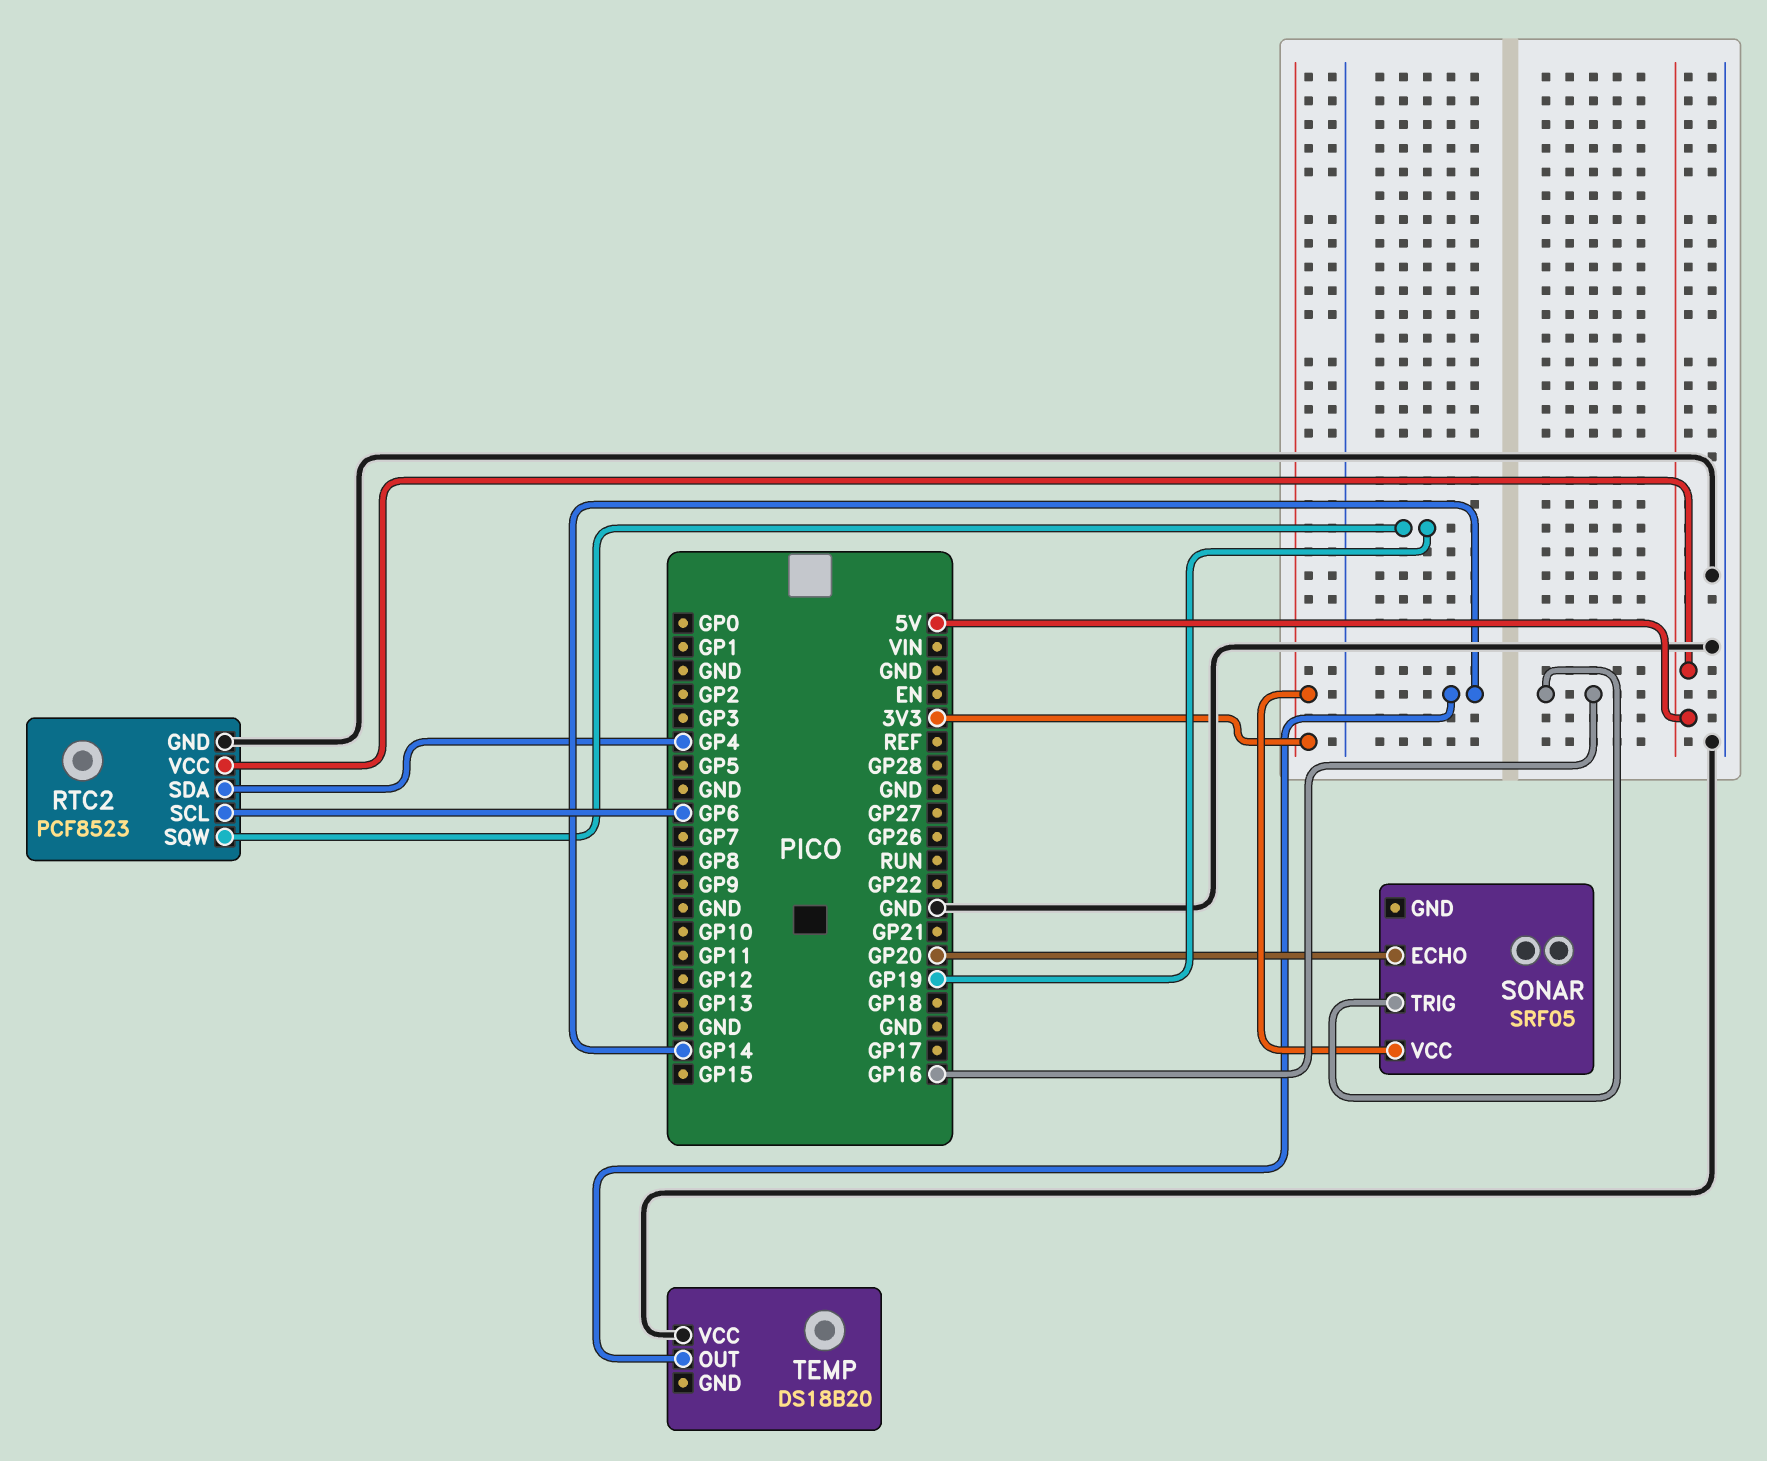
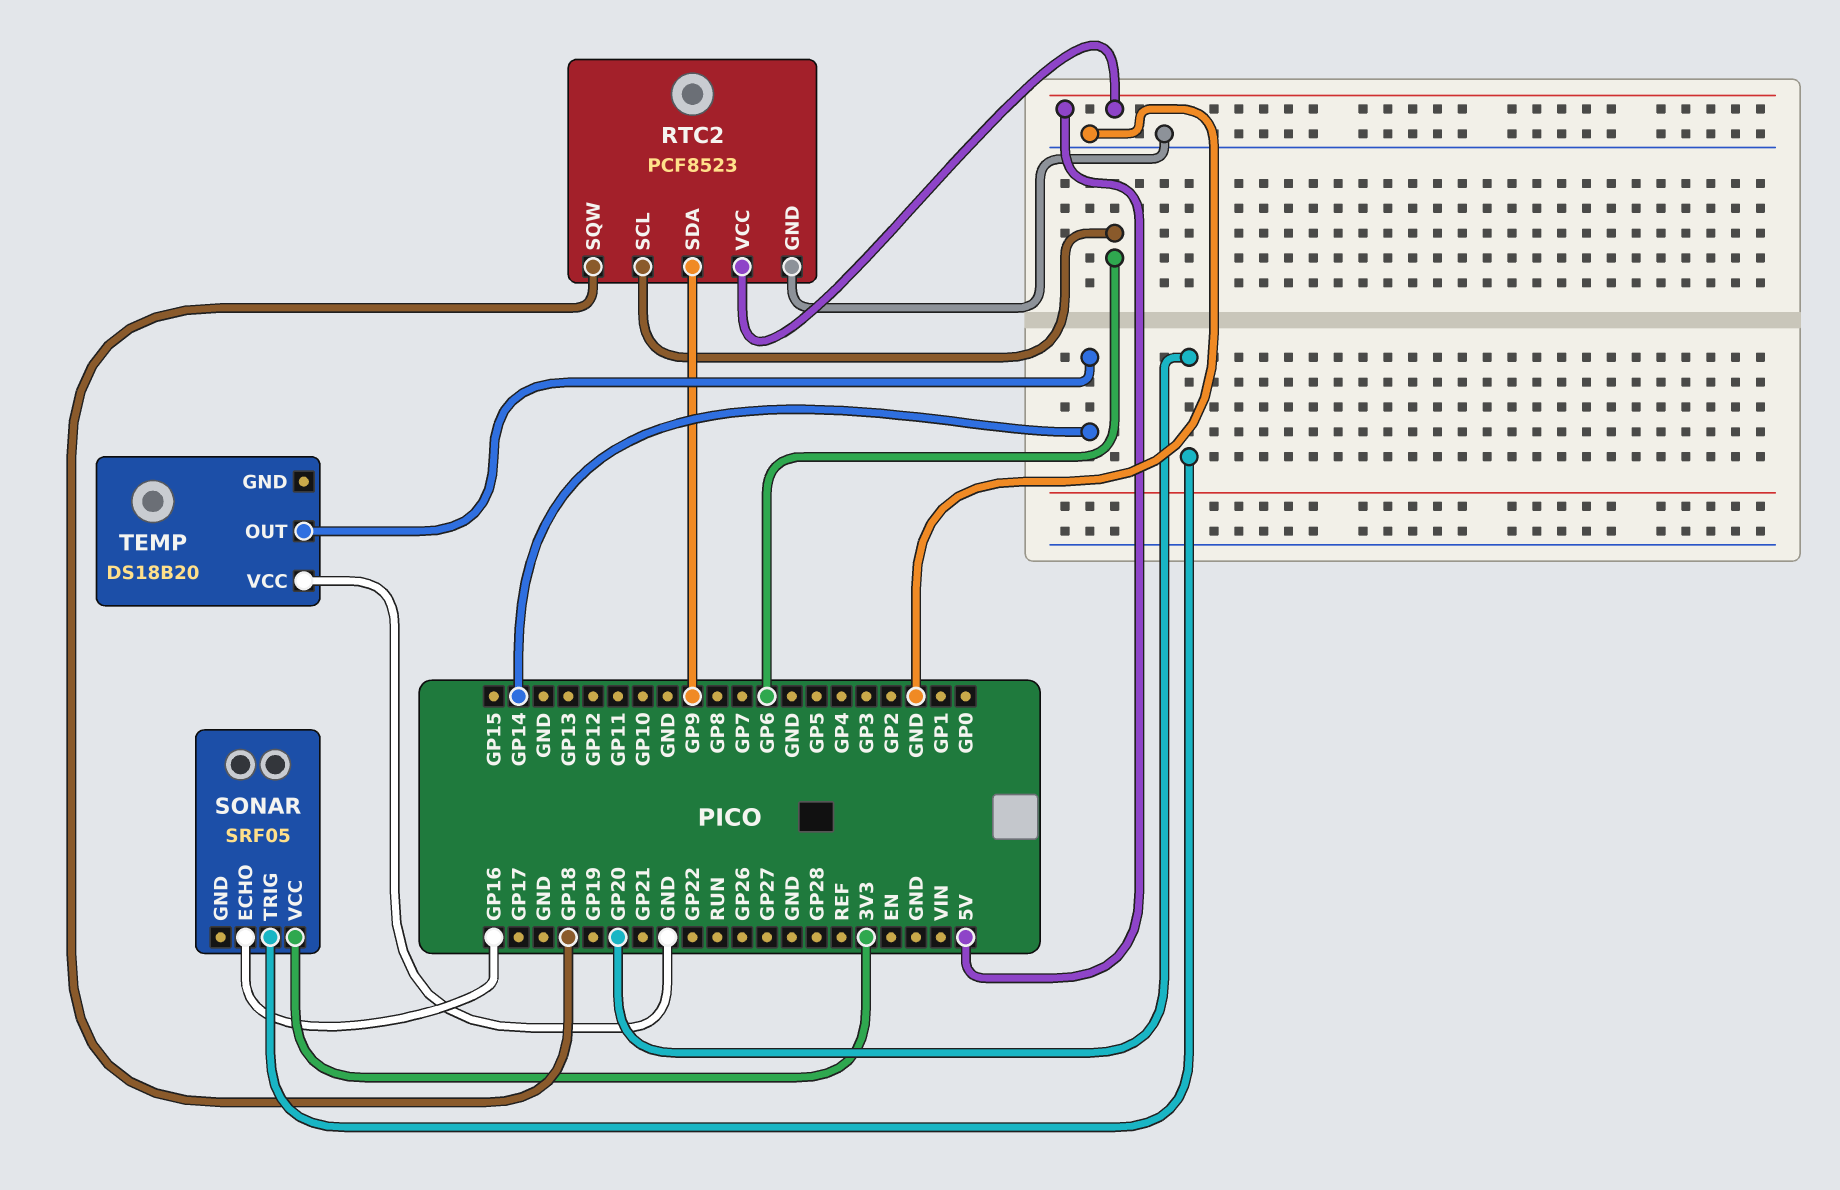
RTC2 pin SDA: GP4 -> GP9
RTC2 pin SQW: GP19 -> GP18
SONAR pin ECHO: GP20 -> GP16
SONAR pin TRIG: GP16 -> GP20

